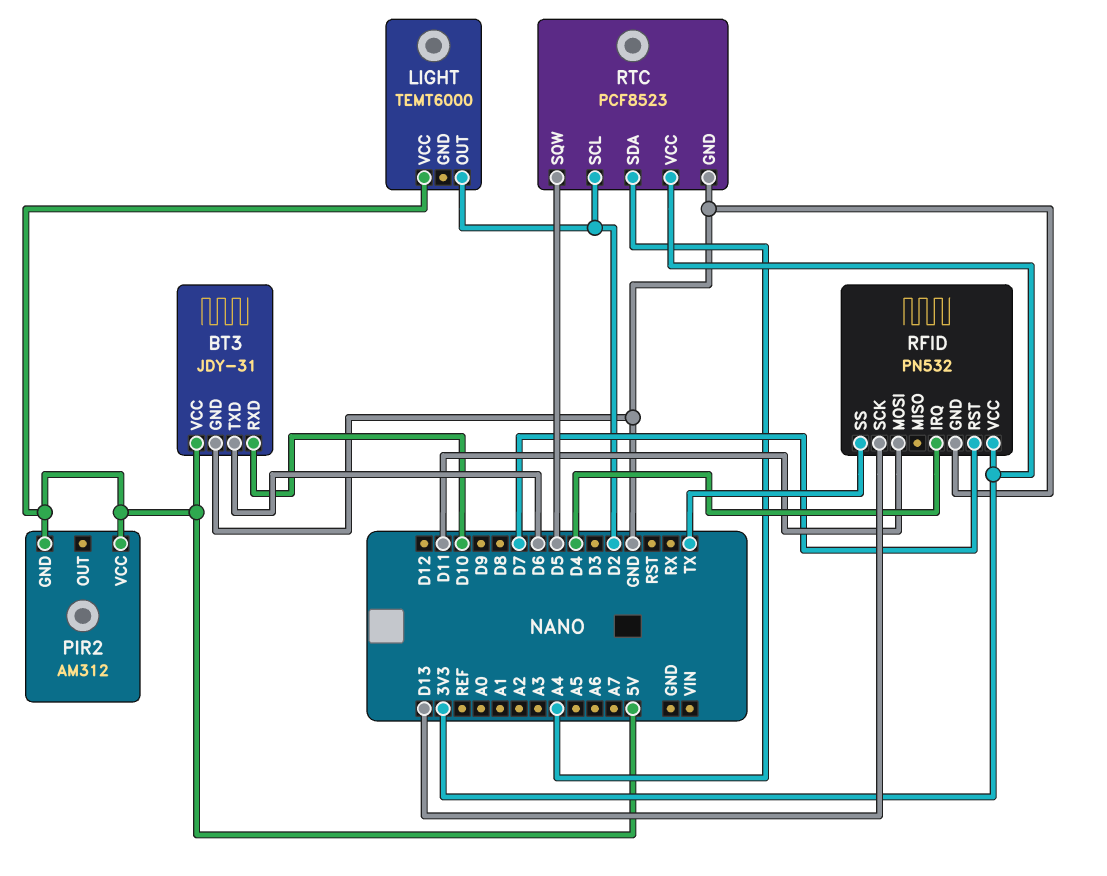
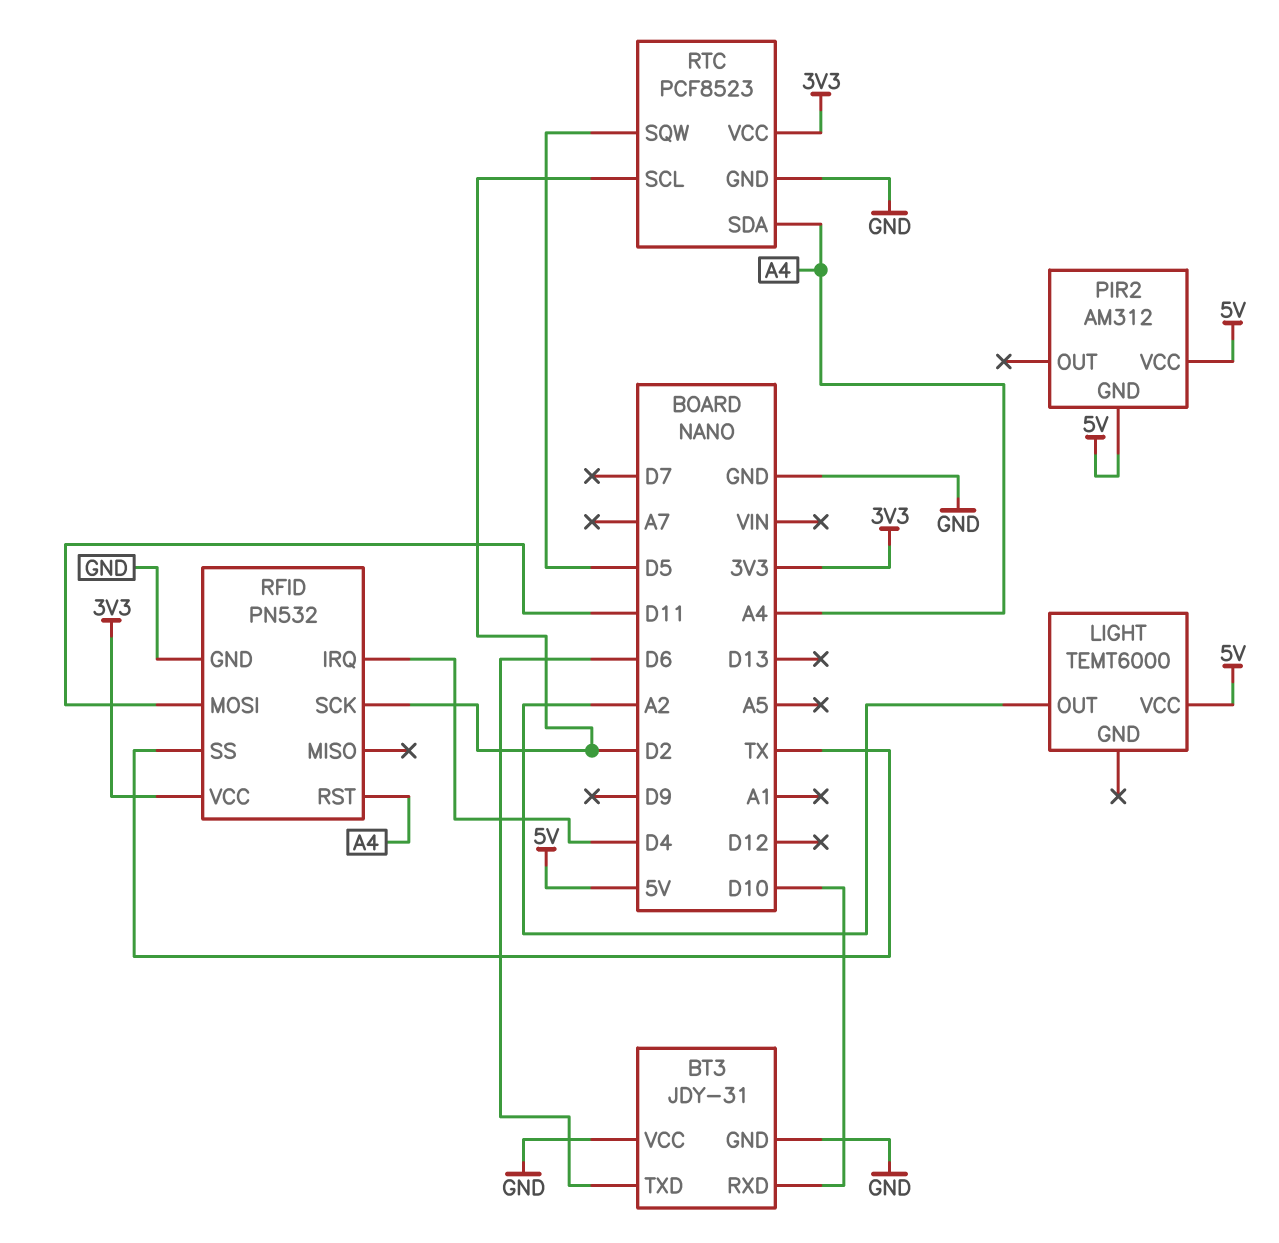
BT3 pin VCC: 5V -> GND
LIGHT pin OUT: D2 -> A2
RFID pin RST: D7 -> A4
RFID pin SCK: D13 -> D2

